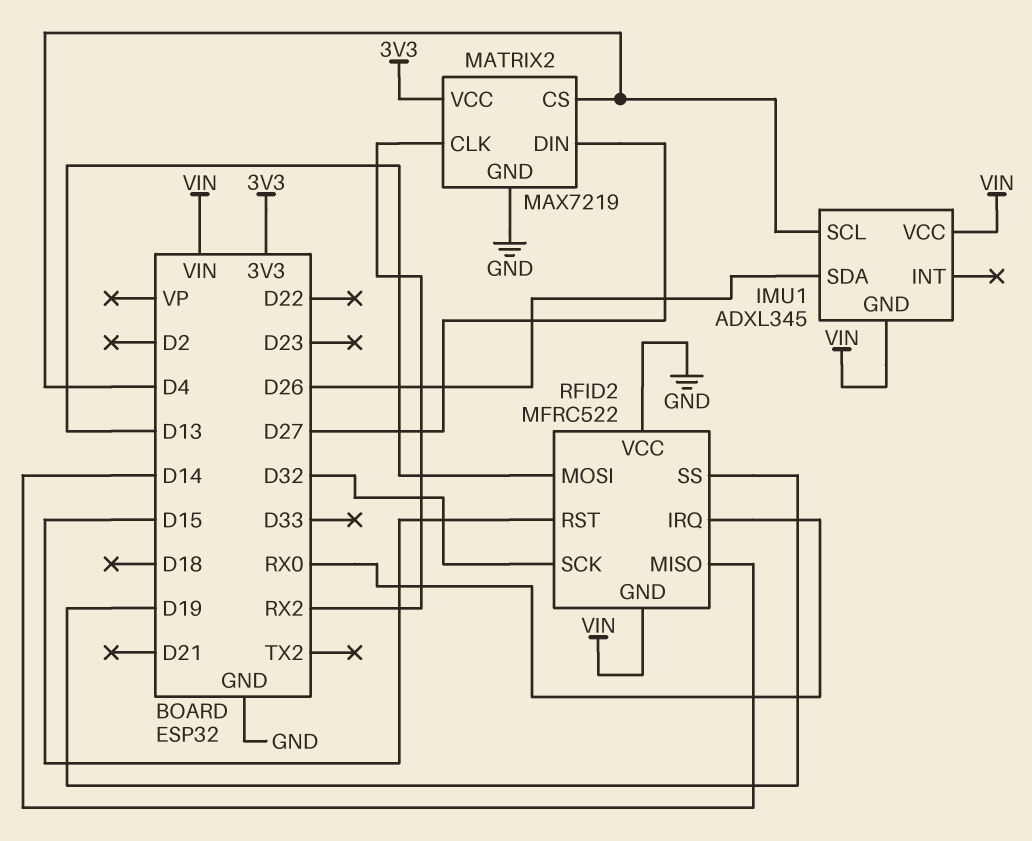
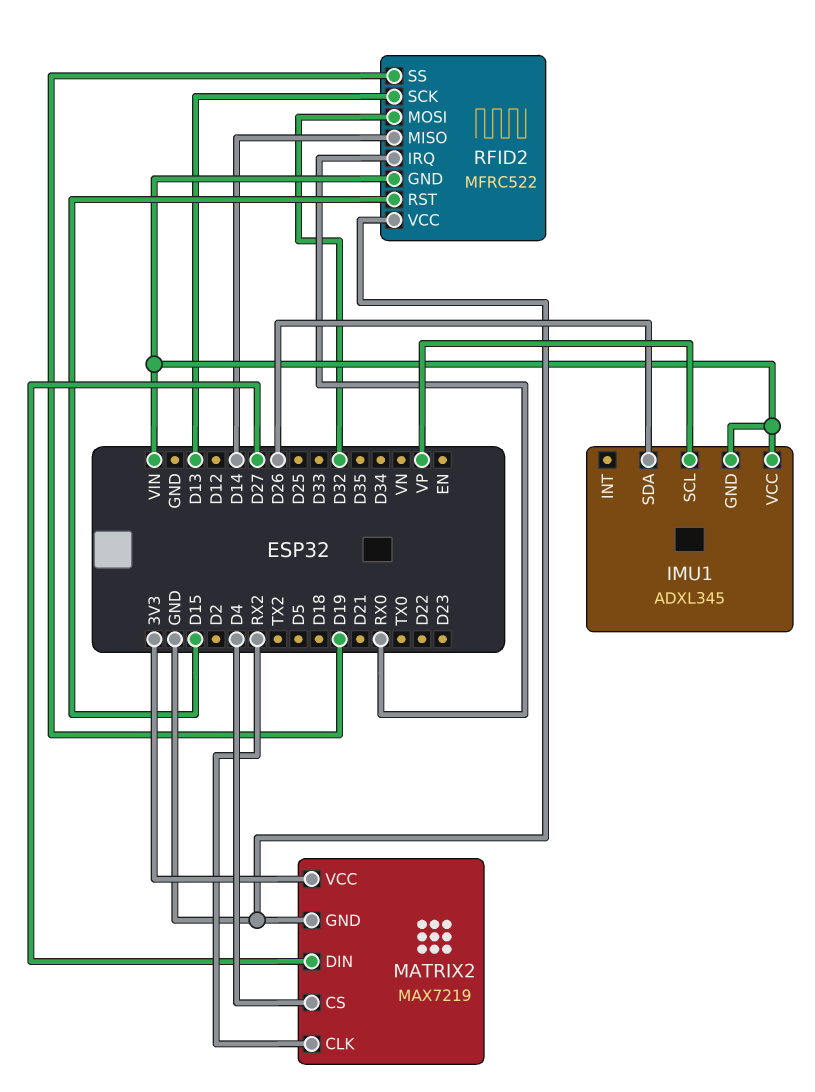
IMU1 pin SCL: D4 -> VP
RFID2 pin MOSI: D13 -> D32
RFID2 pin SCK: D32 -> D13

